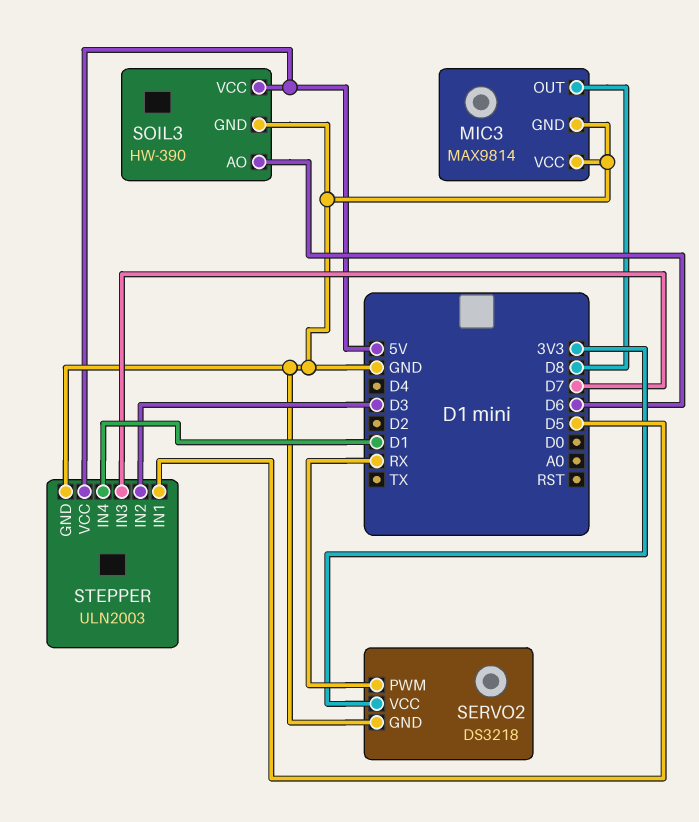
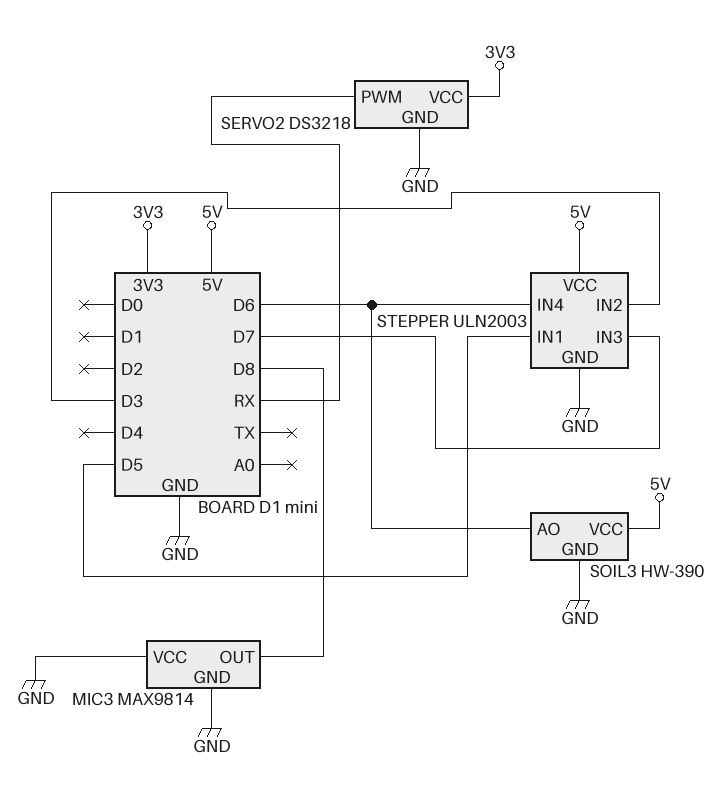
STEPPER pin IN4: D1 -> D6

